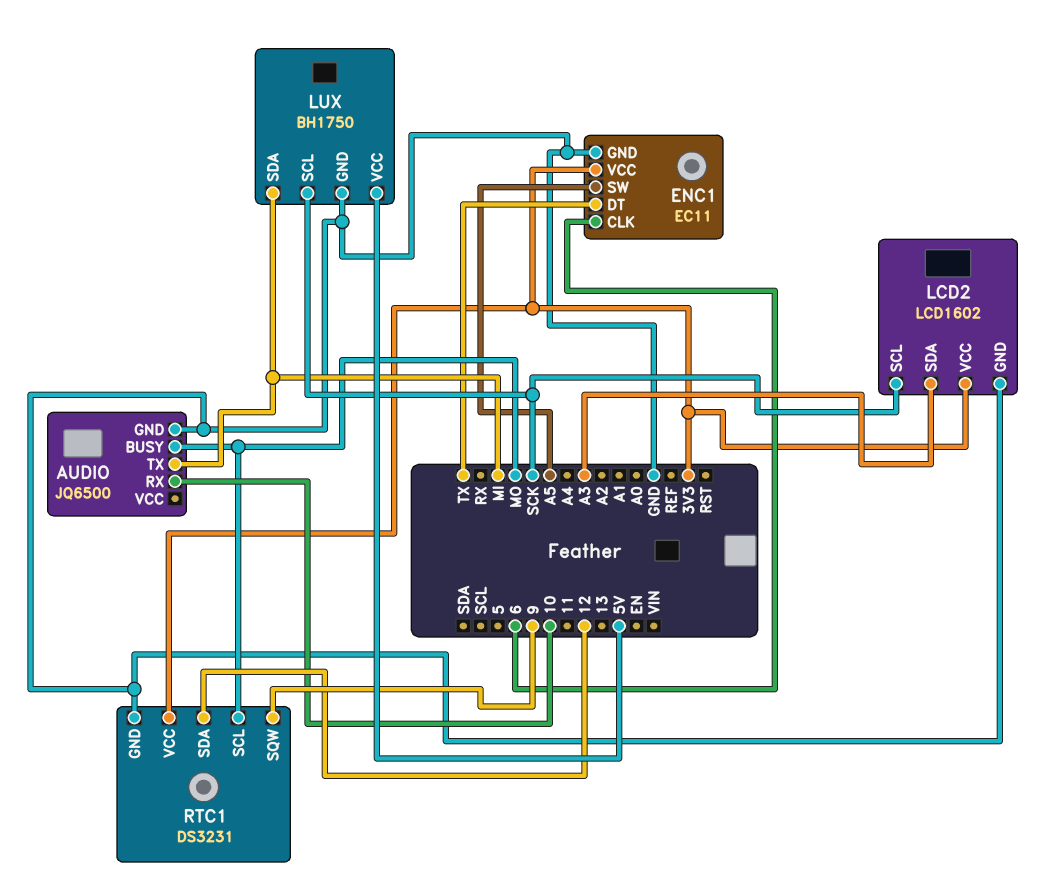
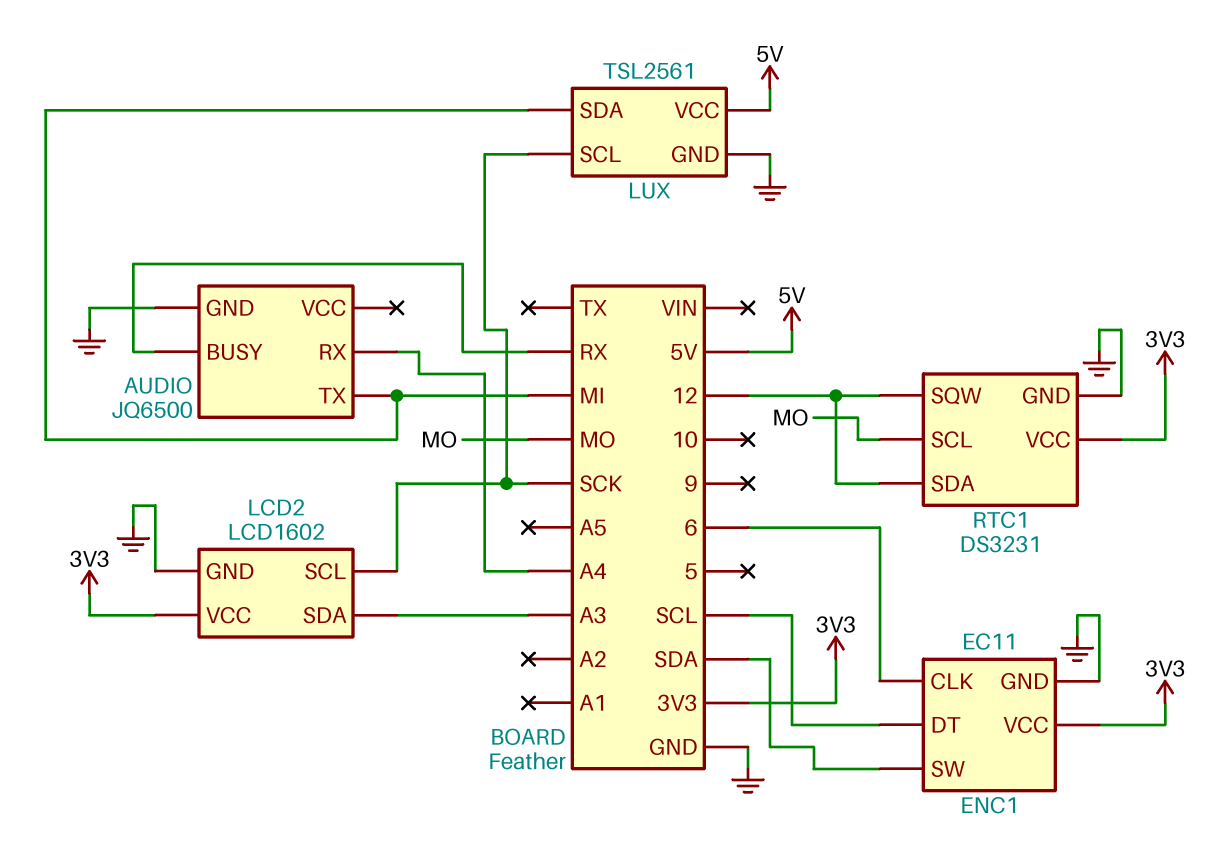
AUDIO pin BUSY: MO -> RX
AUDIO pin RX: 10 -> A4
ENC1 pin DT: TX -> SCL
ENC1 pin SW: A5 -> SDA
LUX: BH1750 -> TSL2561
RTC1 pin SQW: 9 -> 12

